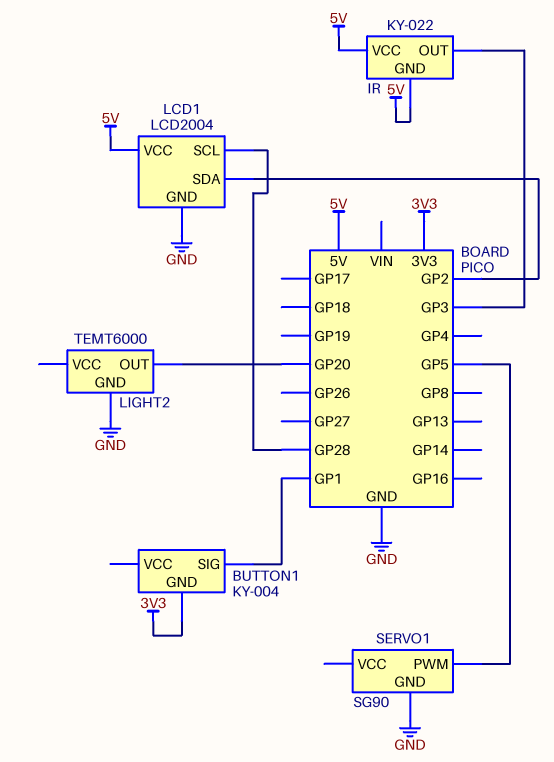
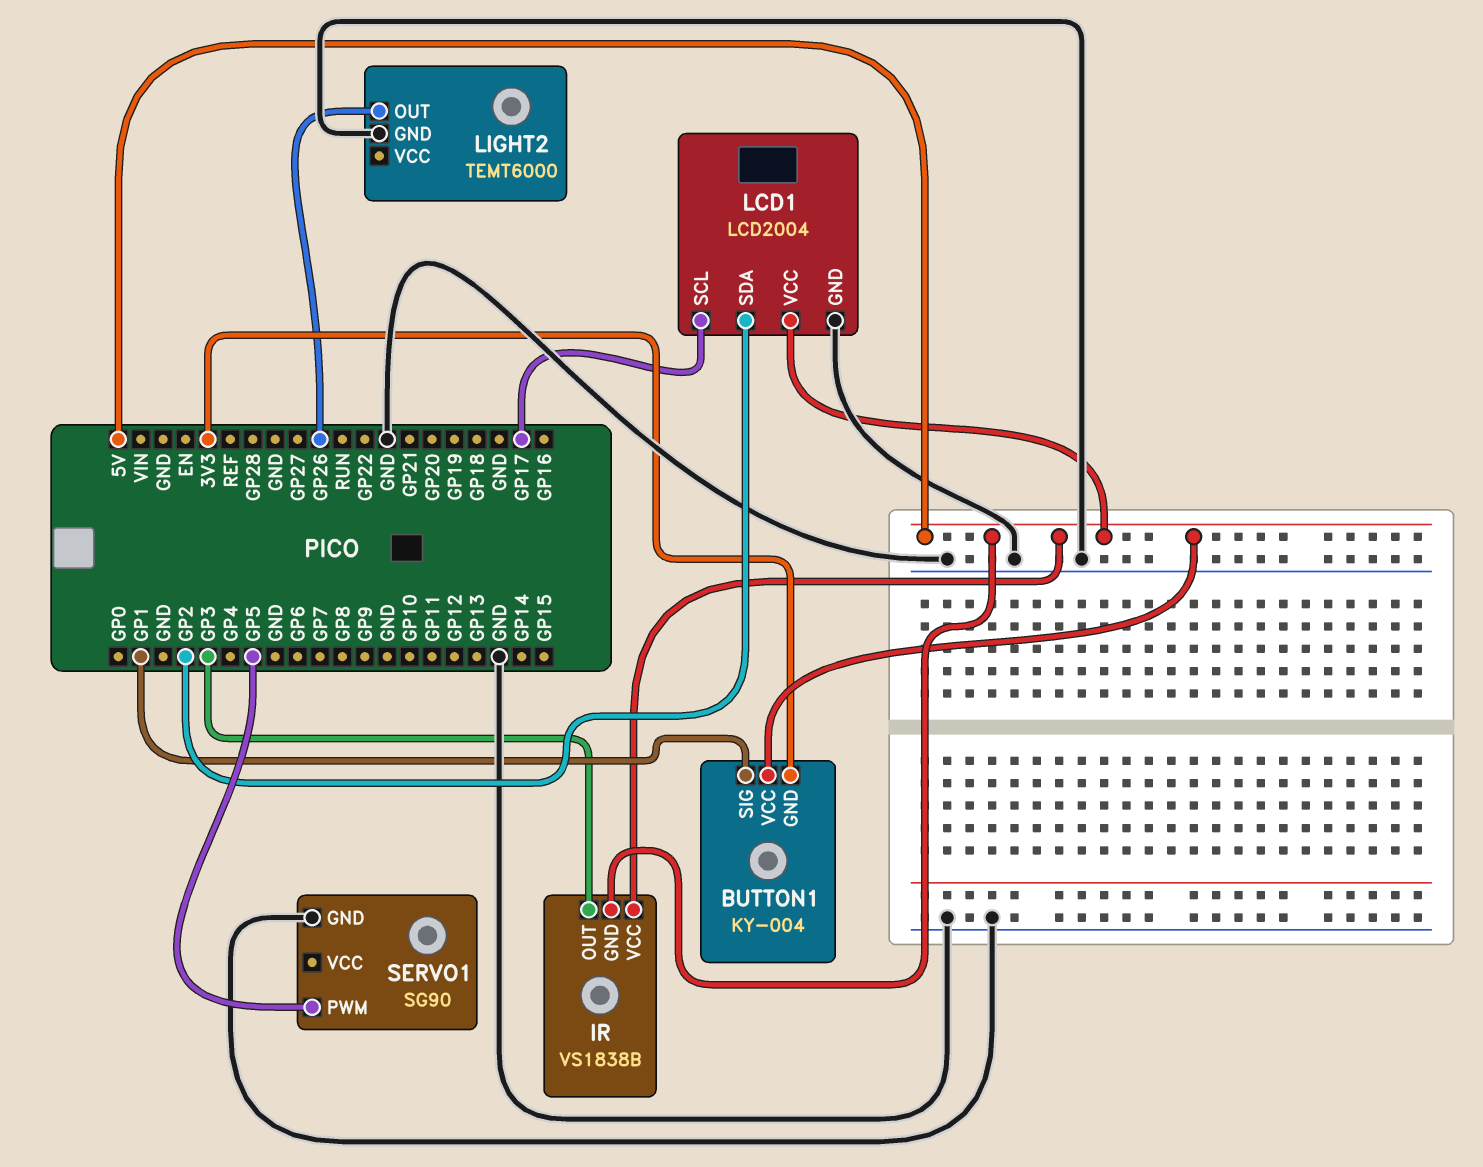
BUTTON1 pin VCC: none -> 5V
IR: KY-022 -> VS1838B
LCD1 pin SCL: GP28 -> GP17
LIGHT2 pin OUT: GP20 -> GP26

